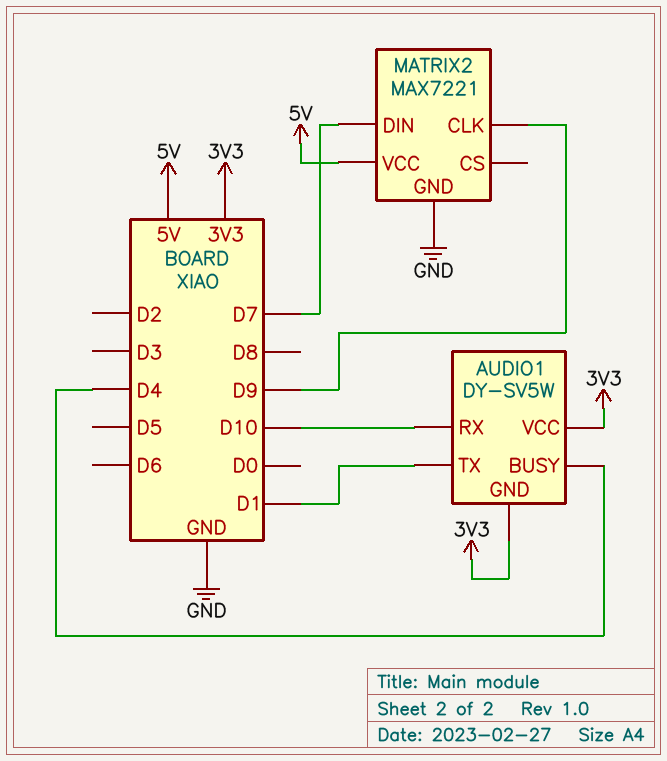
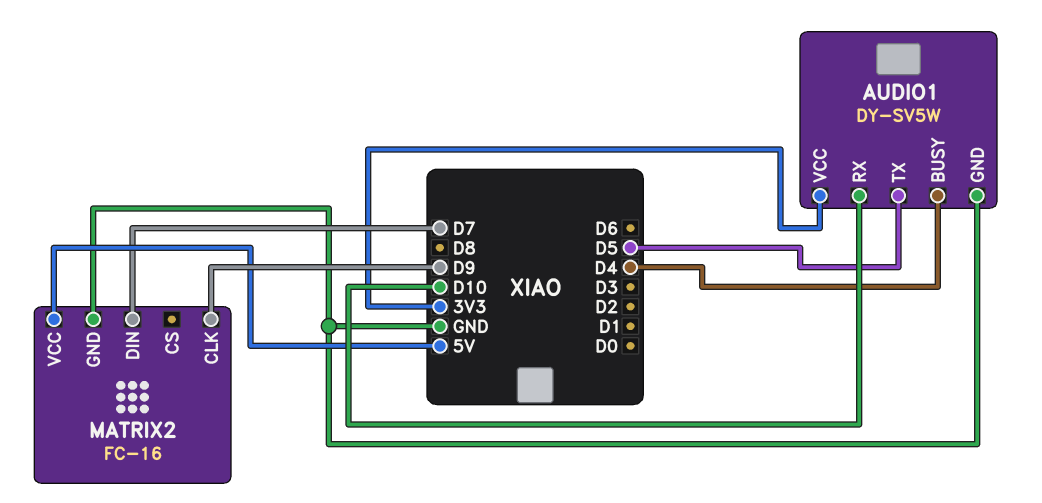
AUDIO1 pin GND: 3V3 -> GND
AUDIO1 pin TX: D1 -> D5
MATRIX2: MAX7221 -> FC-16

